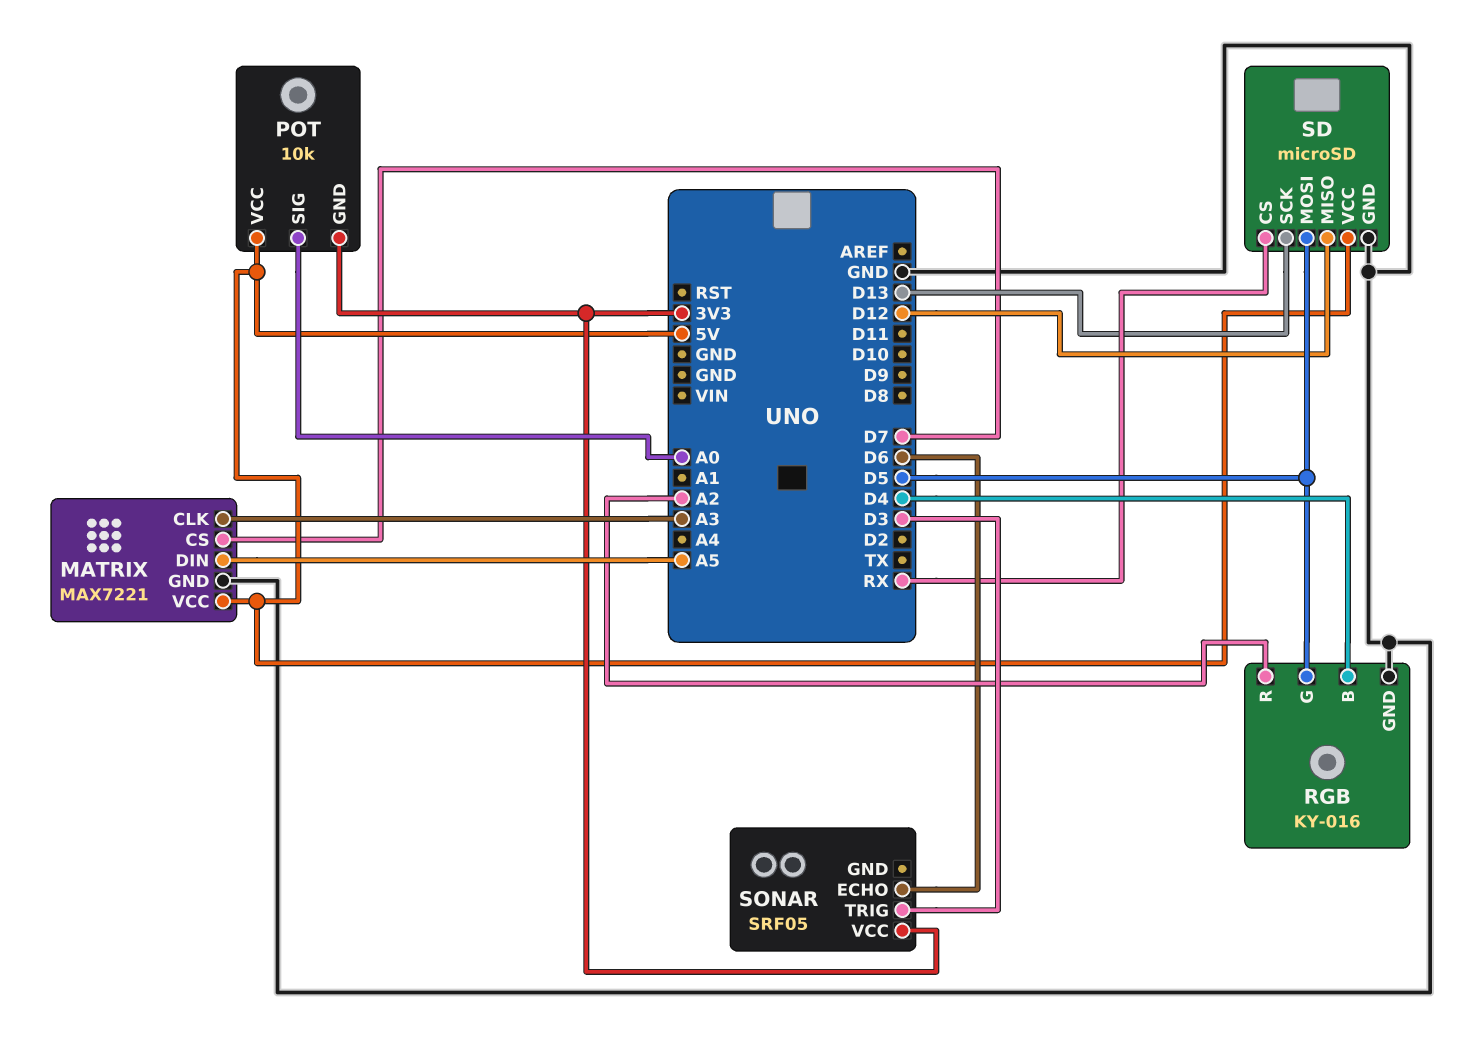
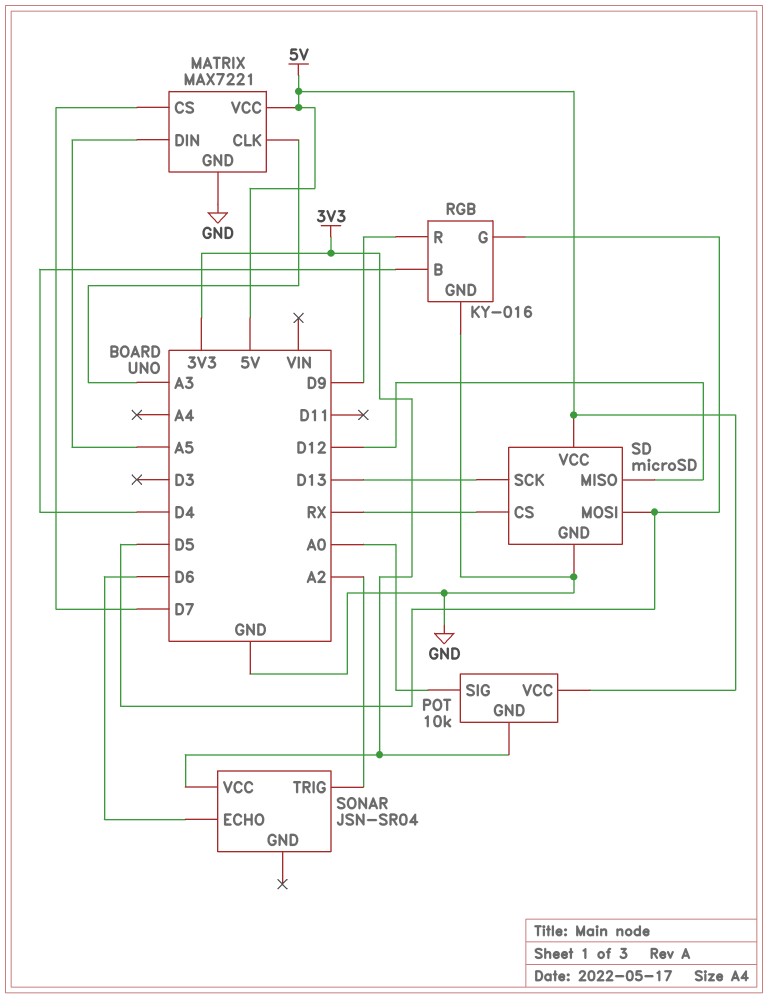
RGB pin R: A2 -> D9
SONAR: SRF05 -> JSN-SR04
SONAR pin TRIG: D3 -> A2

